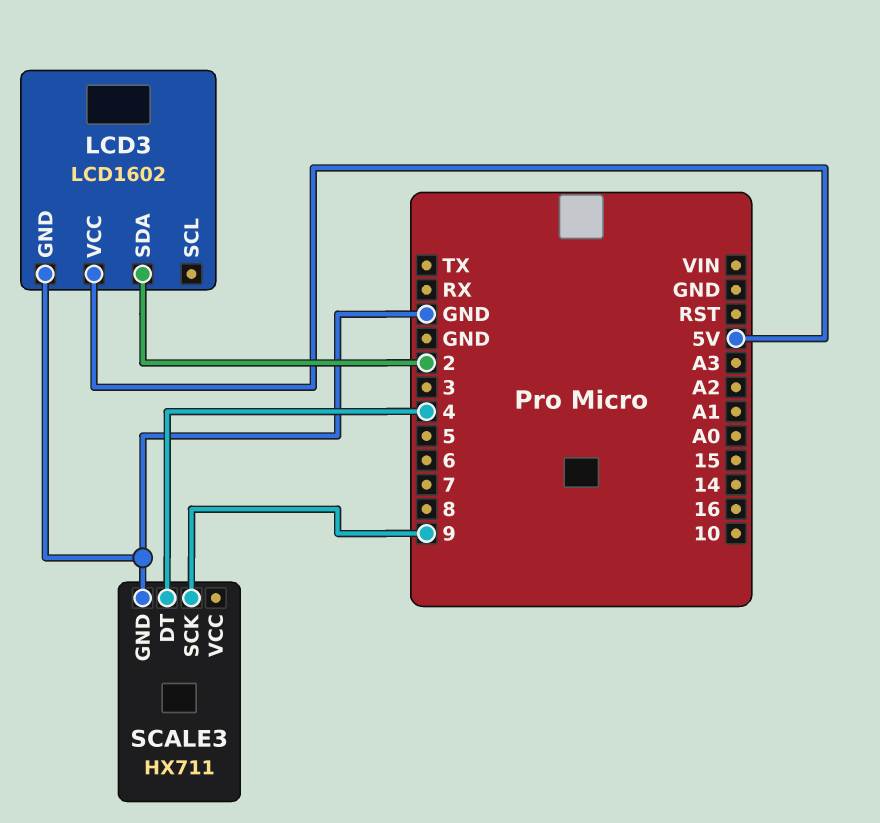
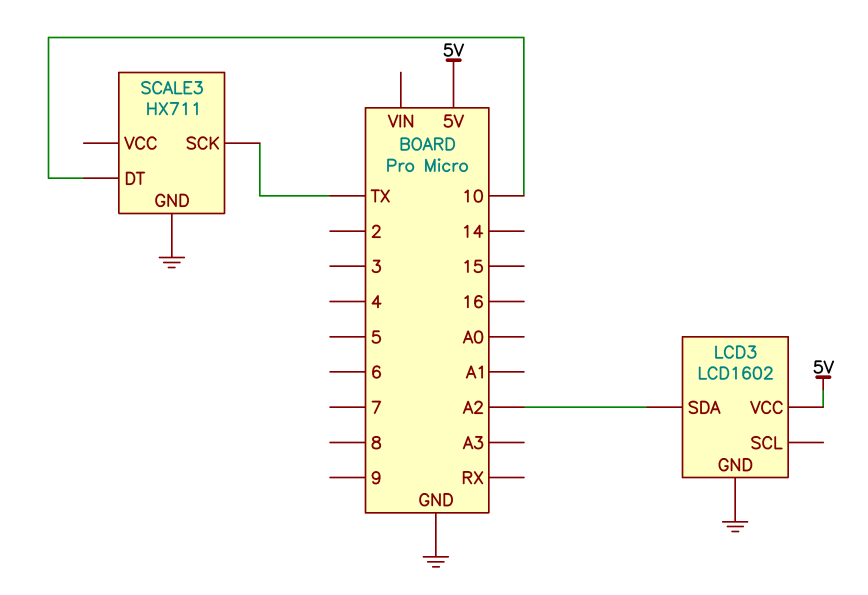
LCD3 pin SDA: 2 -> A2
SCALE3 pin DT: 4 -> 10
SCALE3 pin SCK: 9 -> TX

